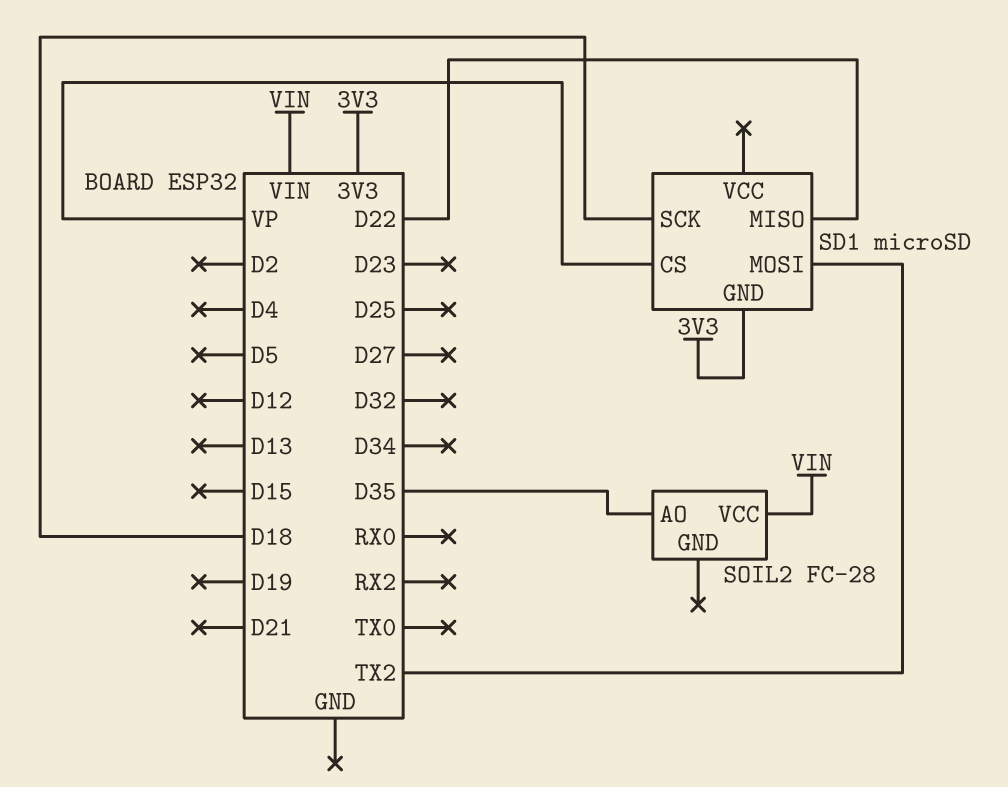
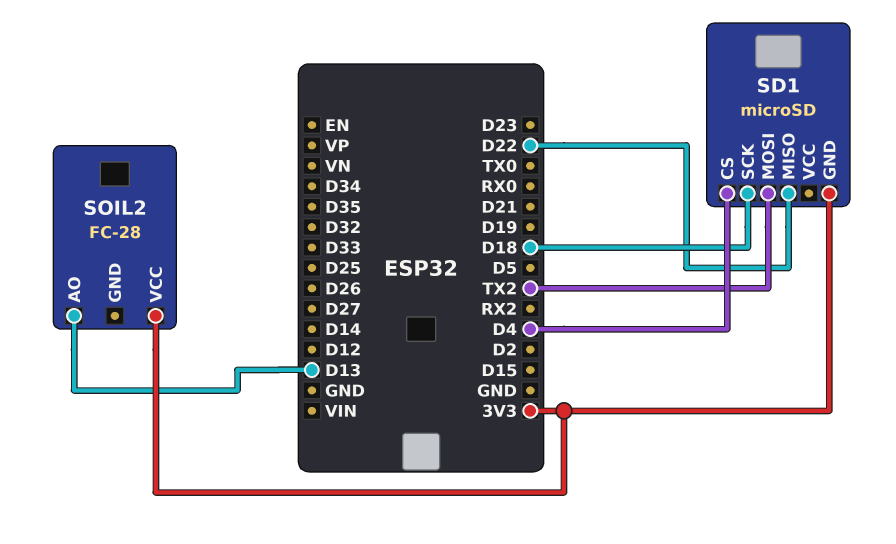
SD1 pin CS: VP -> D4
SOIL2 pin AO: D35 -> D13
SOIL2 pin VCC: VIN -> 3V3

